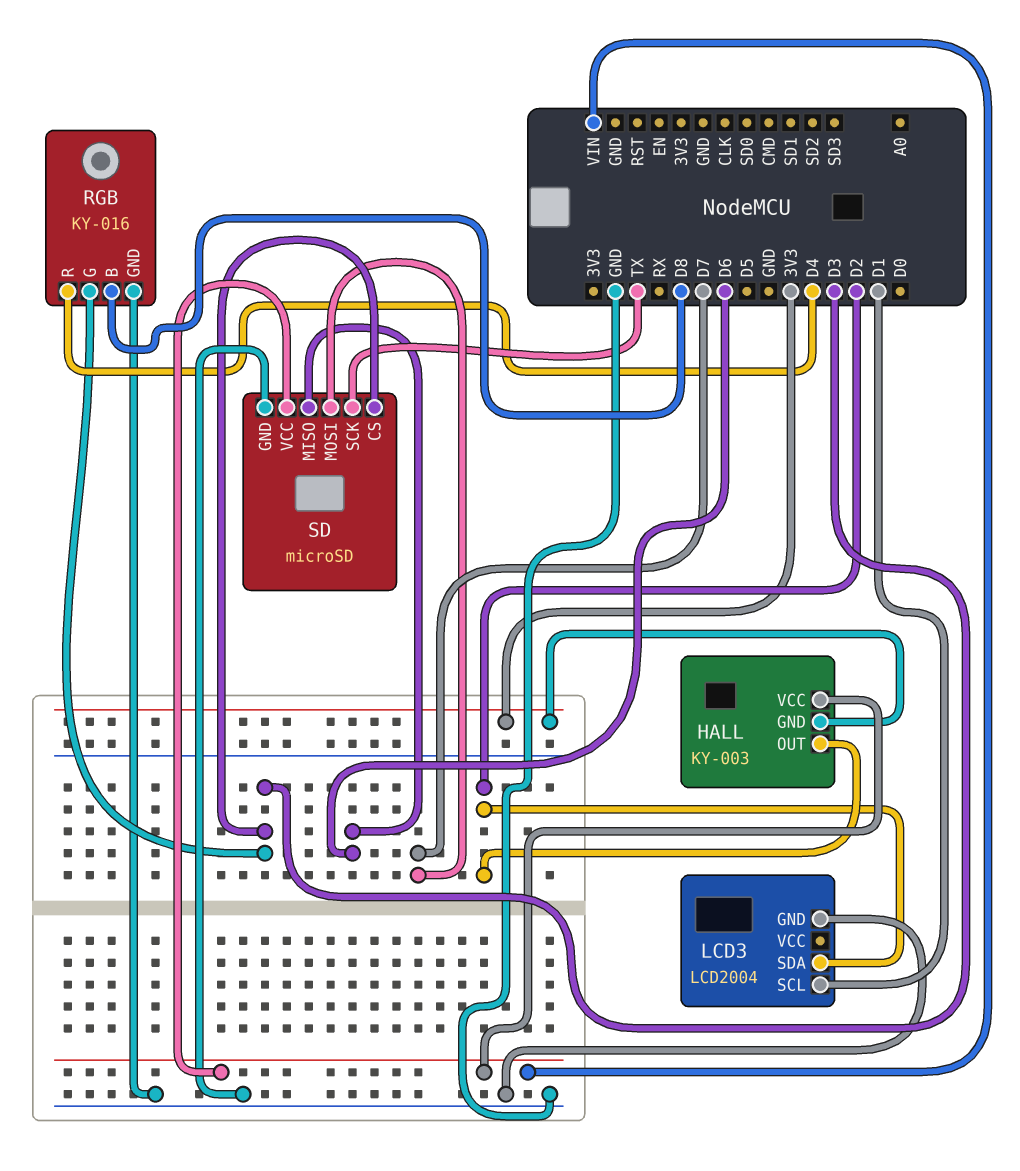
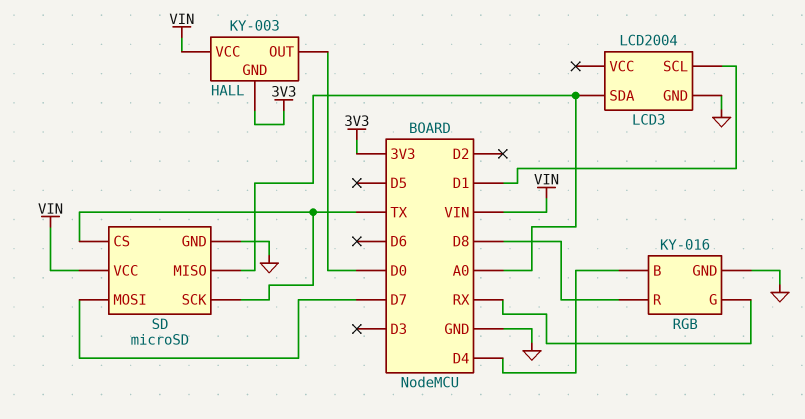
HALL pin OUT: D2 -> D0
LCD3 pin SDA: D2 -> A0
RGB pin B: D8 -> D4
RGB pin G: D3 -> RX
RGB pin R: D4 -> D8
SD pin CS: D3 -> TX
SD pin MISO: D6 -> A0

